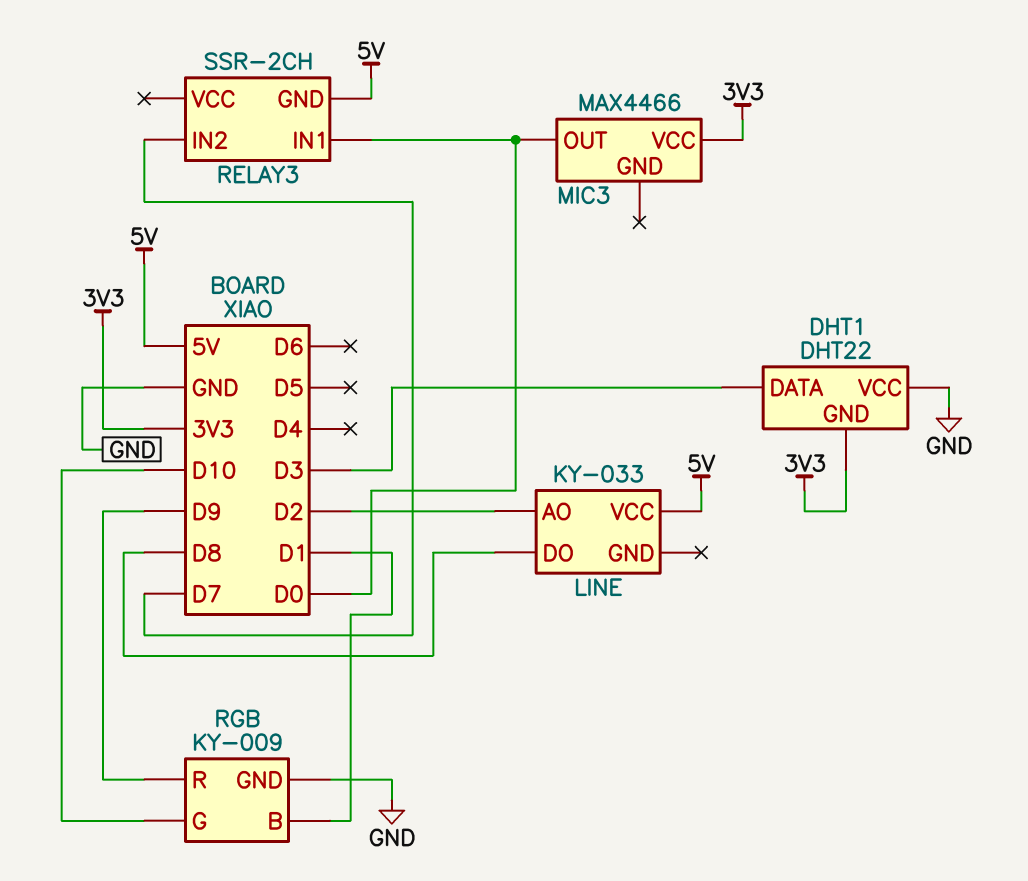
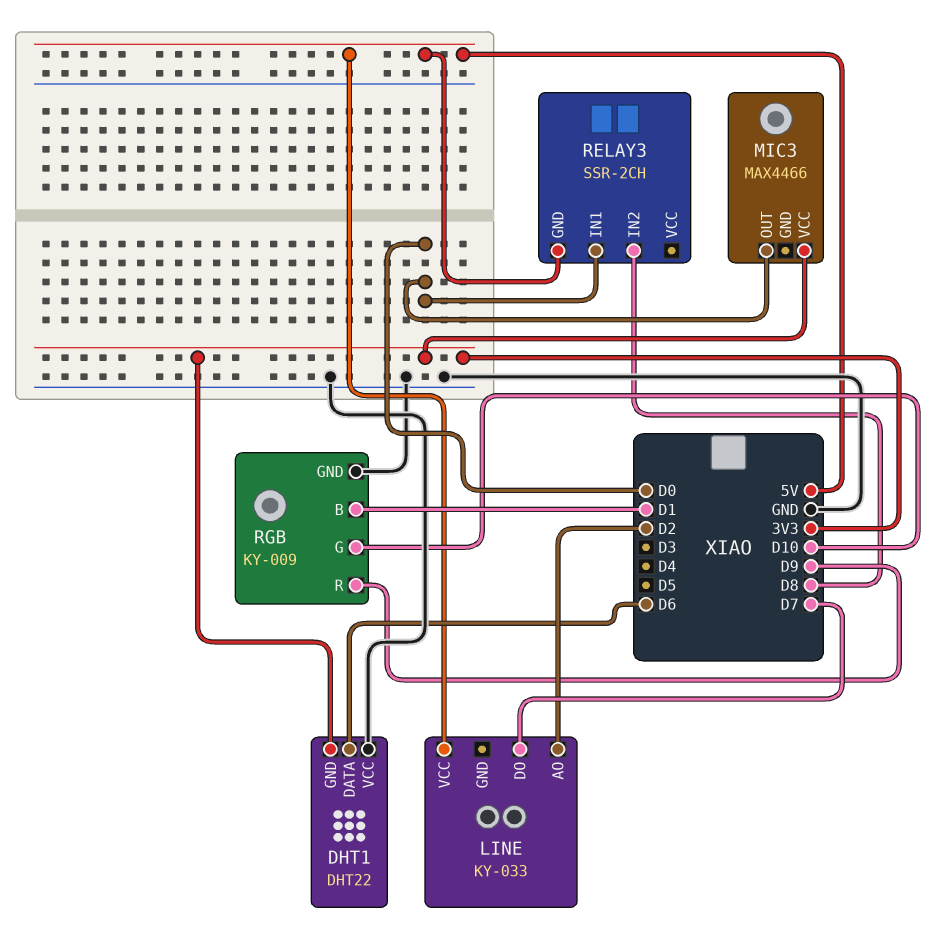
DHT1 pin DATA: D3 -> D6
LINE pin DO: D8 -> D7
RELAY3 pin IN2: D7 -> D8

